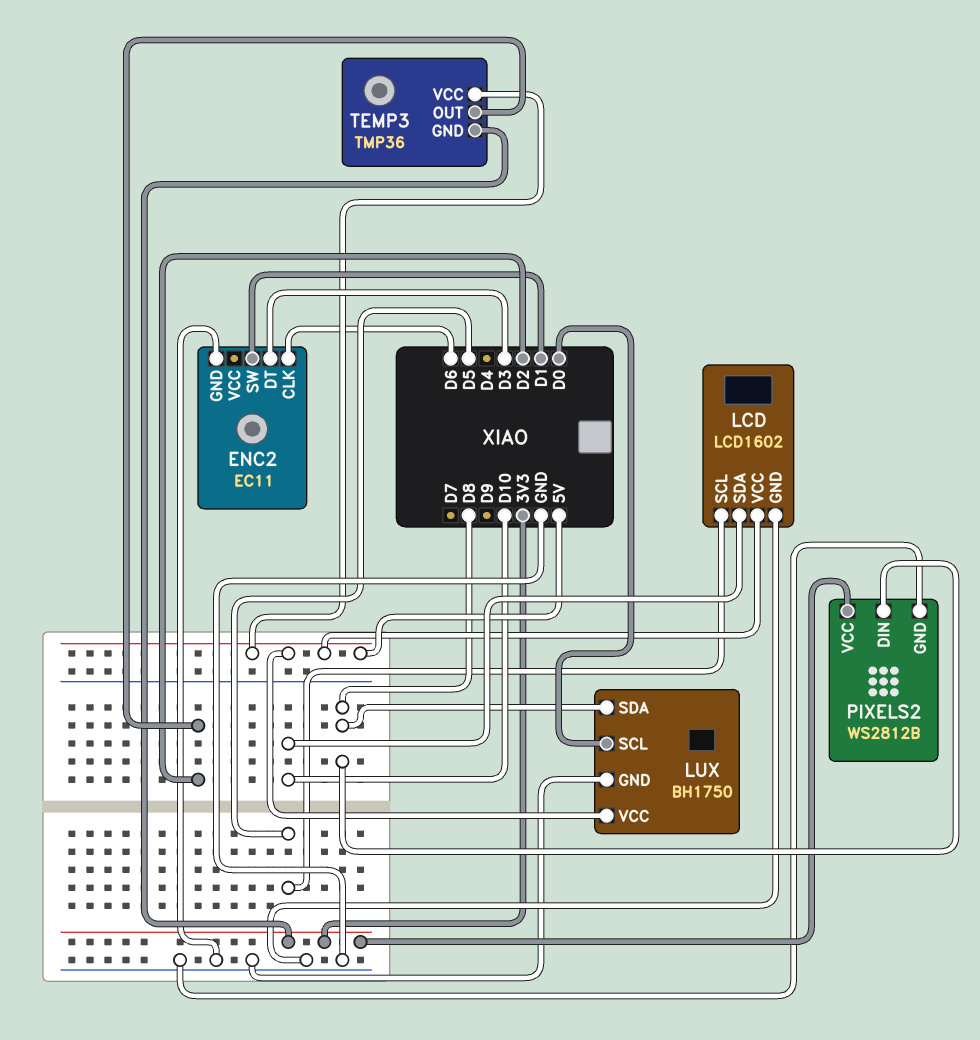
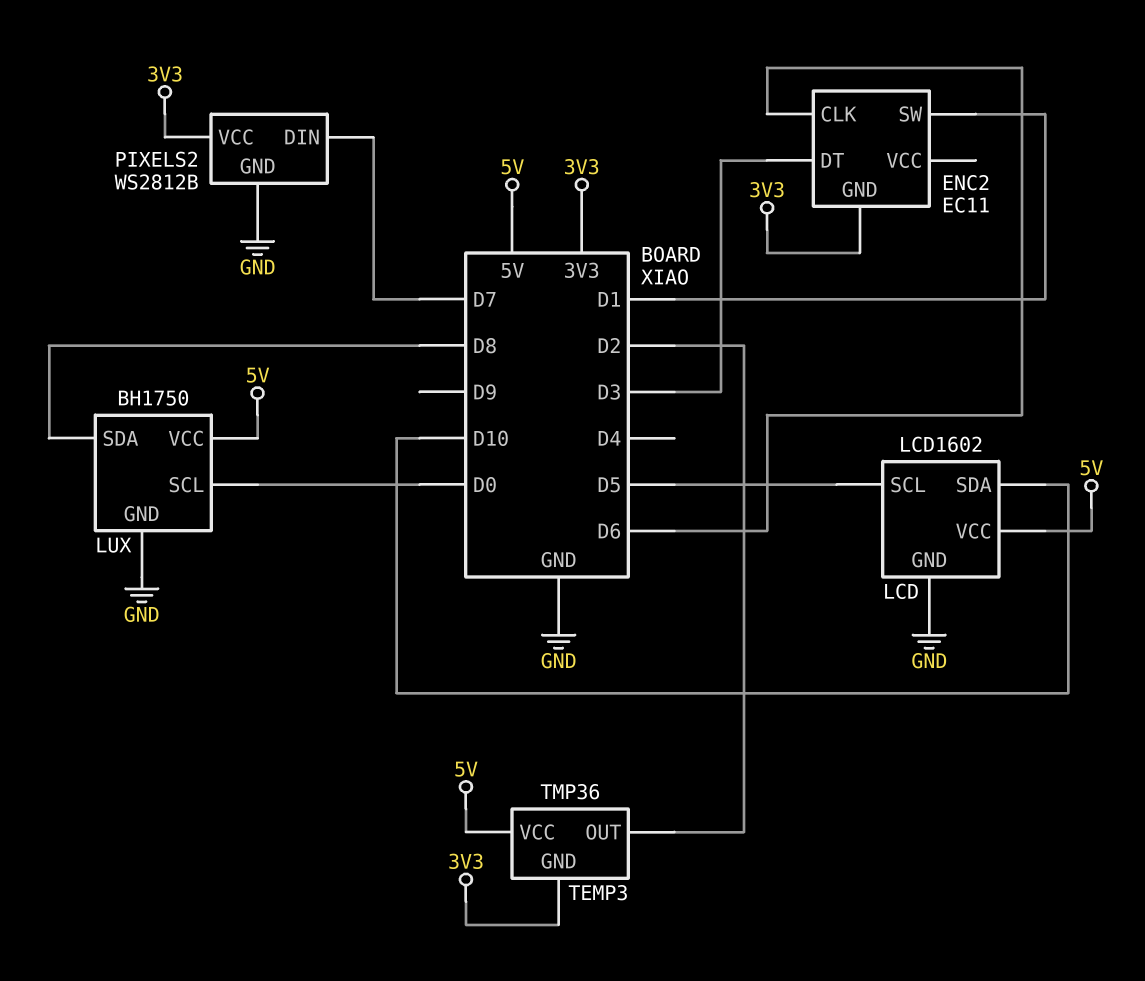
ENC2 pin GND: GND -> 3V3
PIXELS2 pin DIN: D8 -> D7

